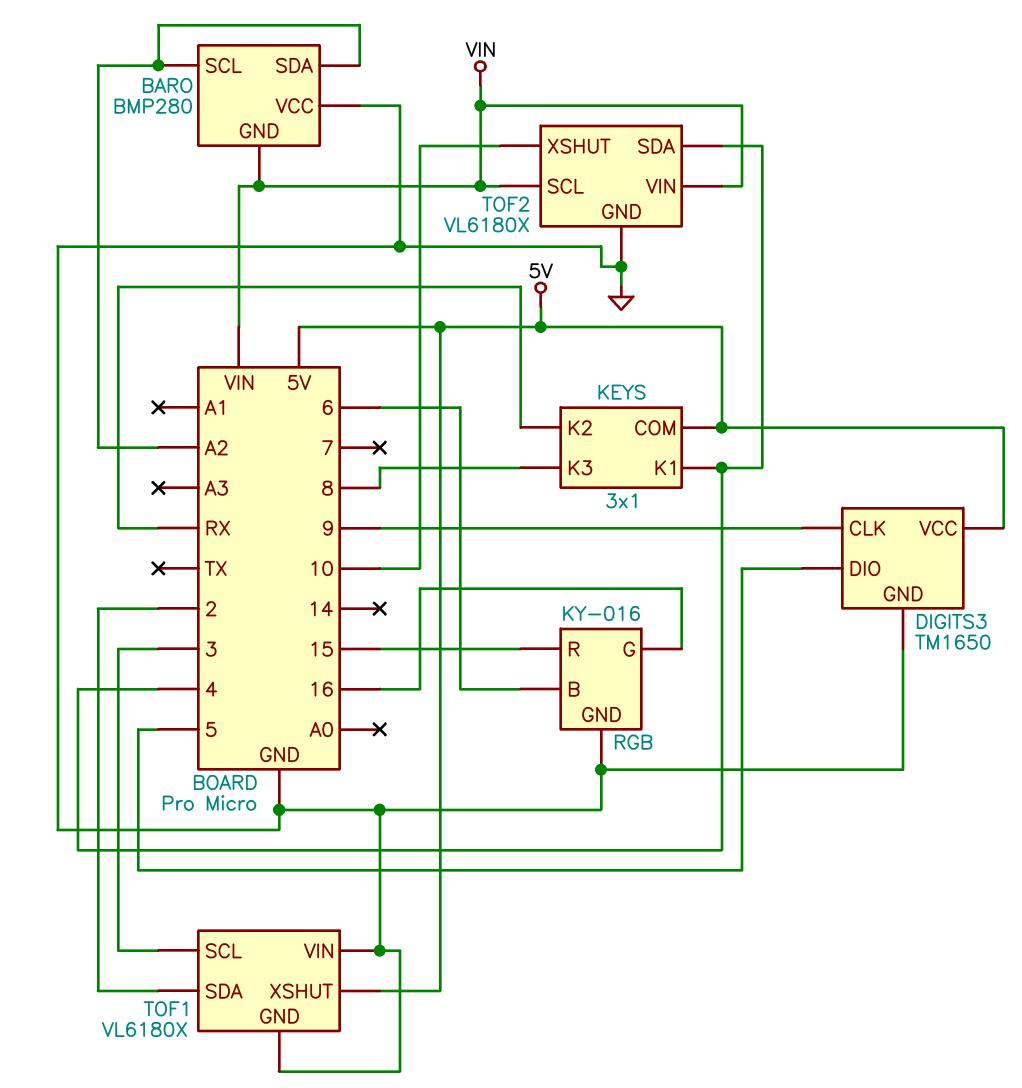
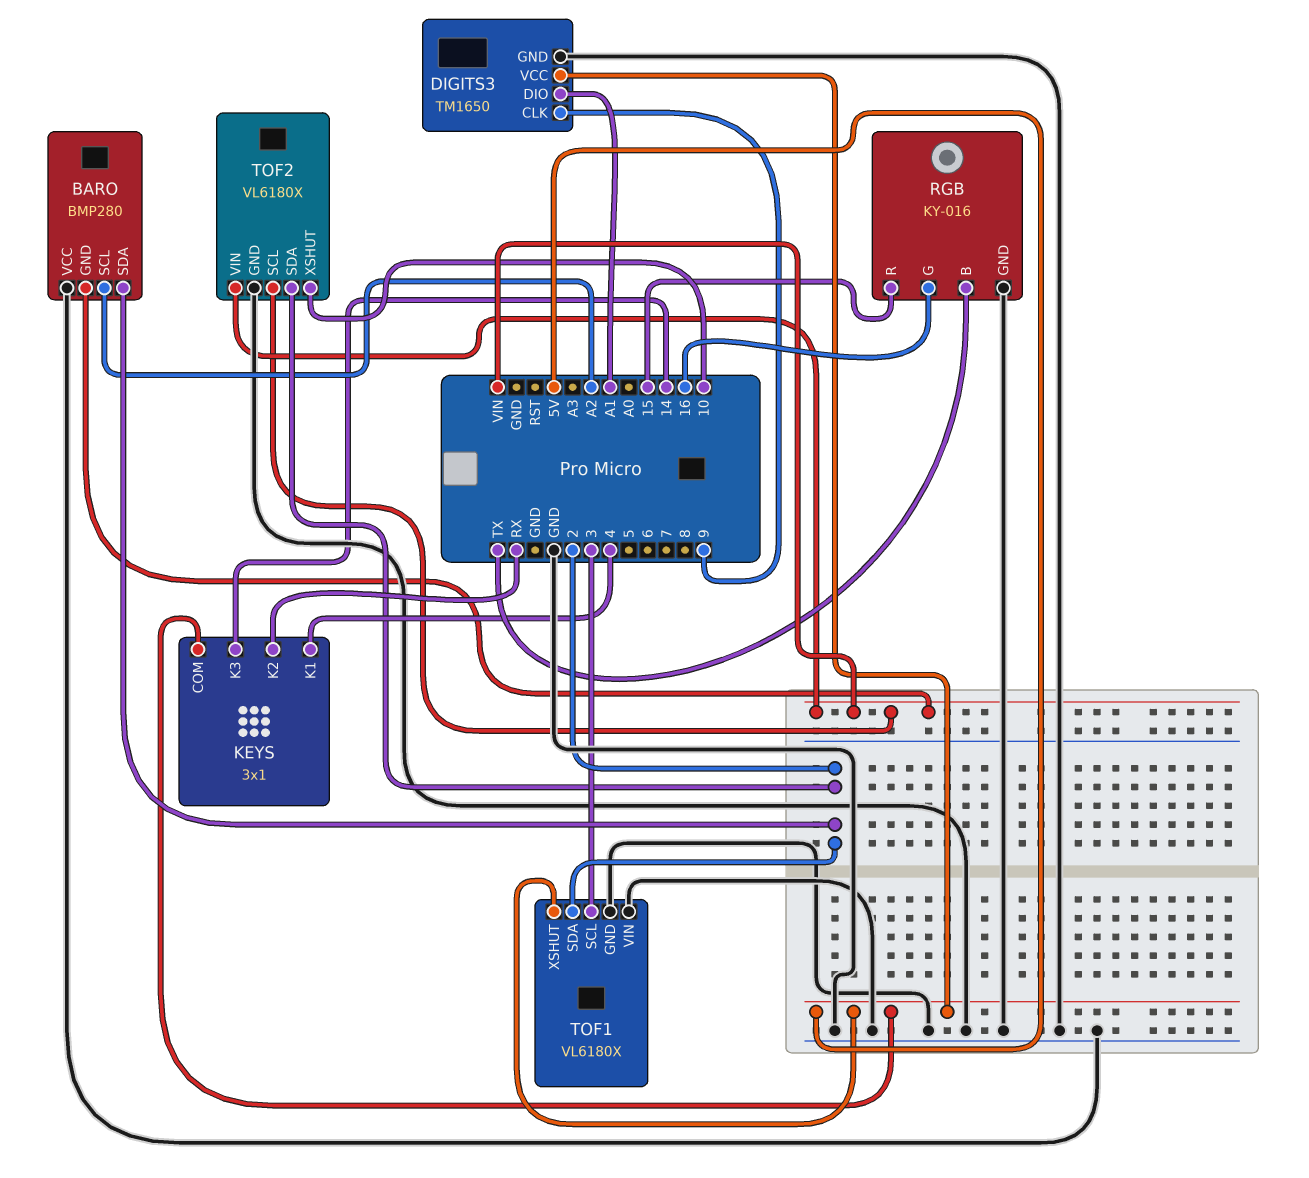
BARO pin SDA: A2 -> 2
DIGITS3 pin DIO: 5 -> A1
KEYS pin K3: 8 -> 14
RGB pin B: 6 -> TX
TOF2 pin SDA: 4 -> 2

